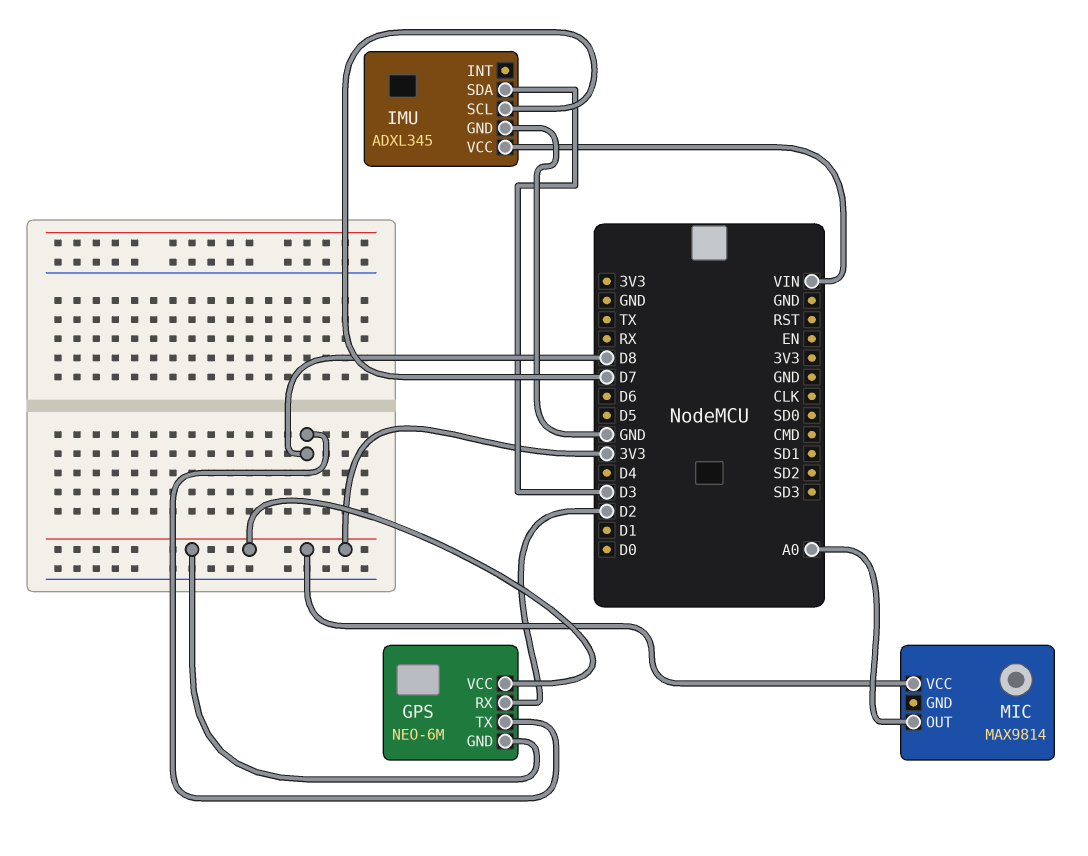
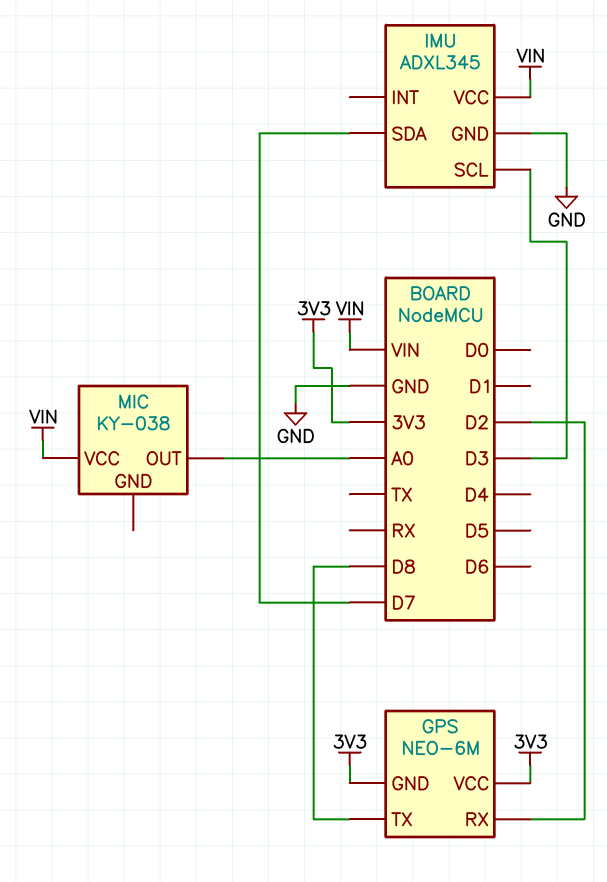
IMU pin SCL: D7 -> D3
IMU pin SDA: D3 -> D7
MIC: MAX9814 -> KY-038
MIC pin VCC: 3V3 -> VIN

